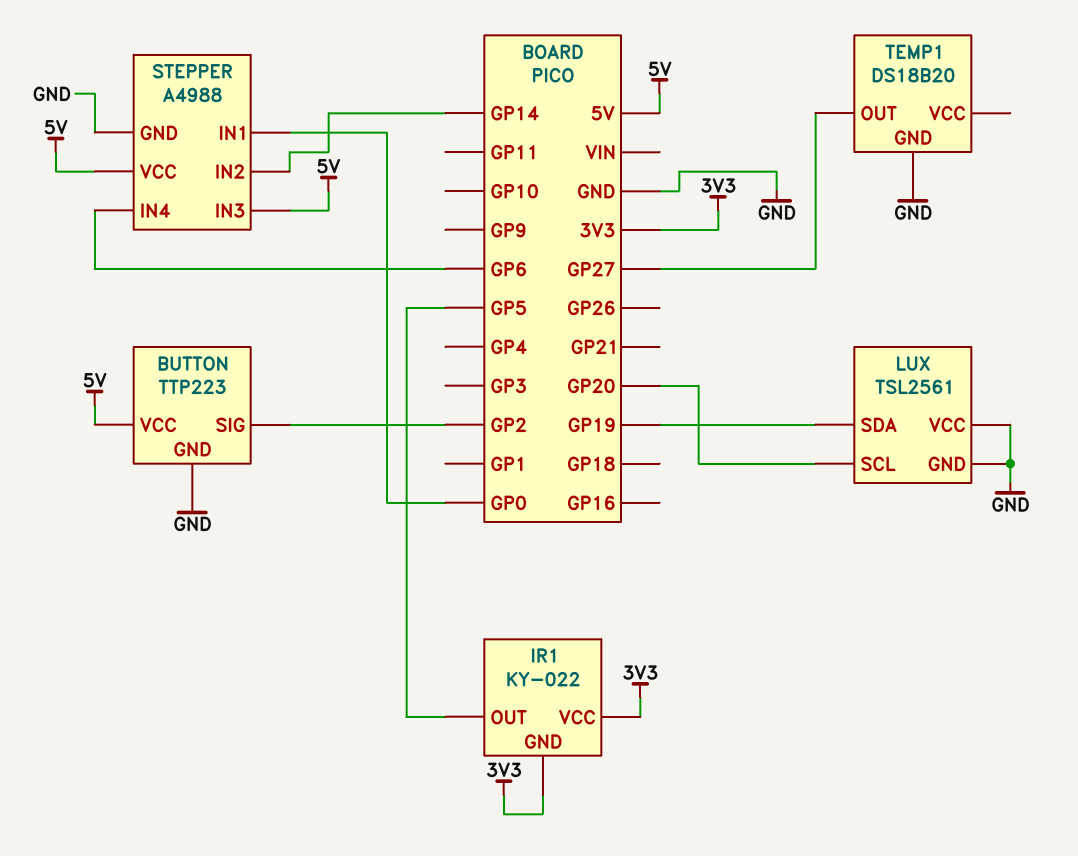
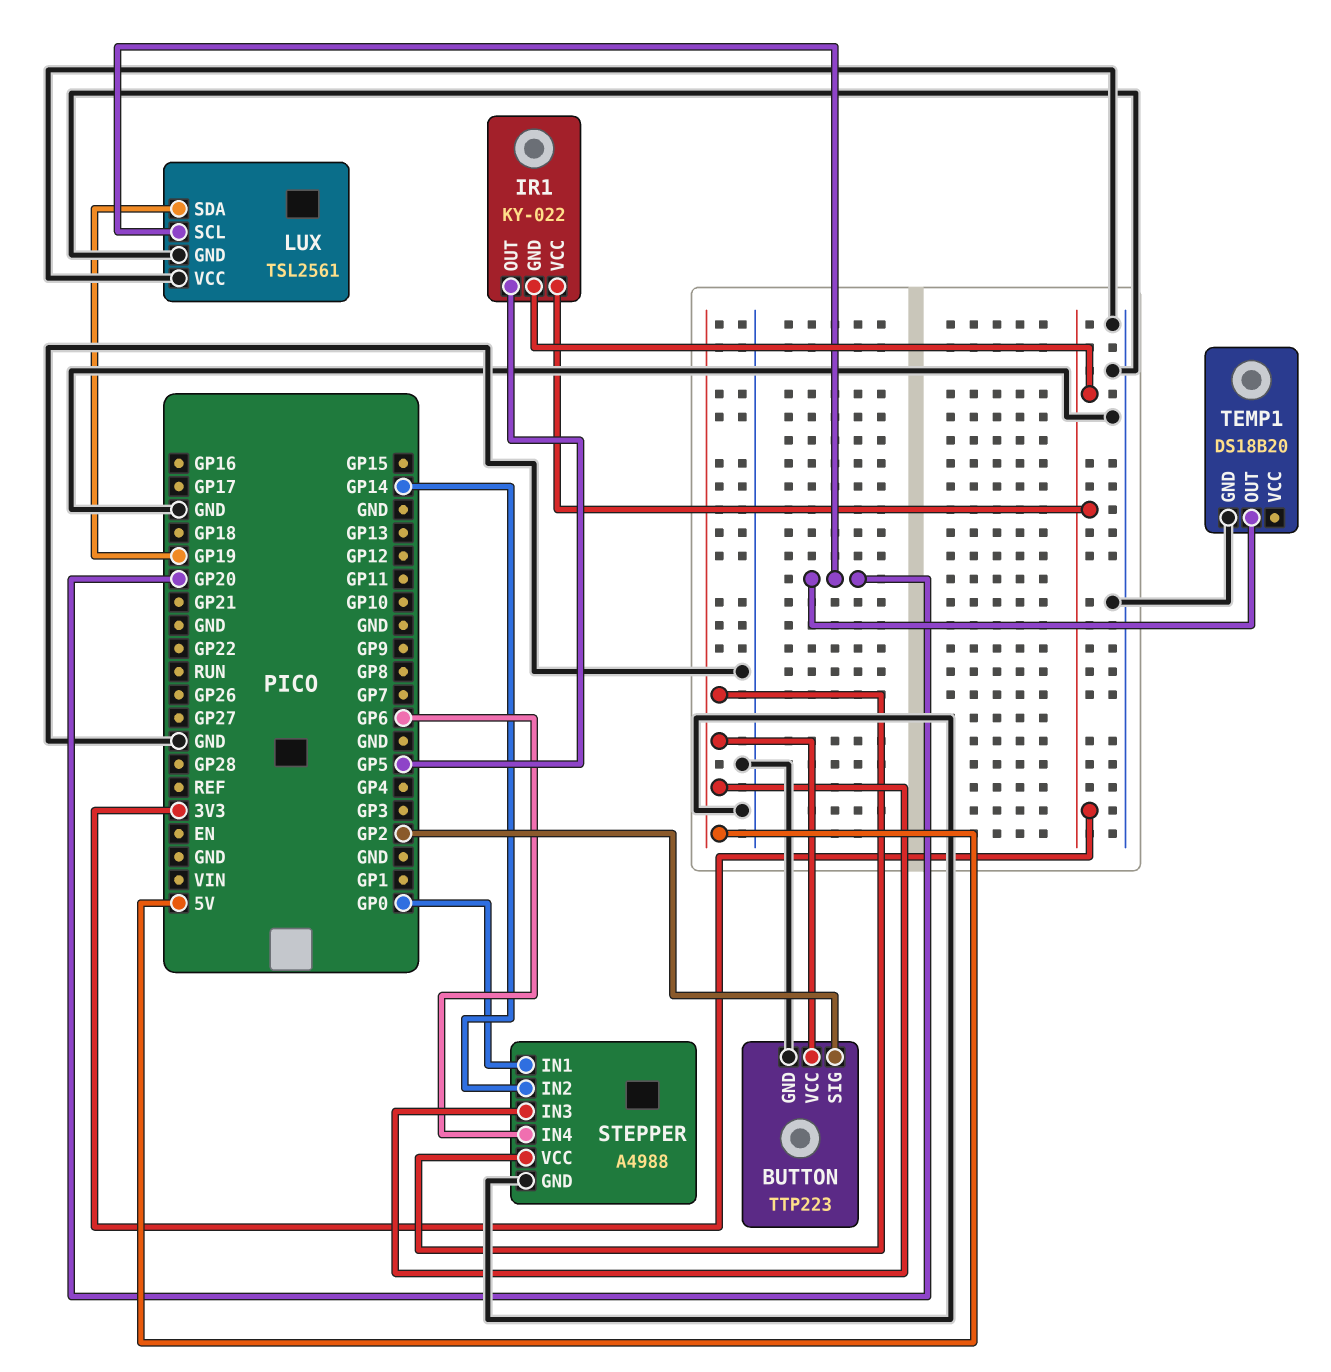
TEMP1 pin OUT: GP27 -> GP20

